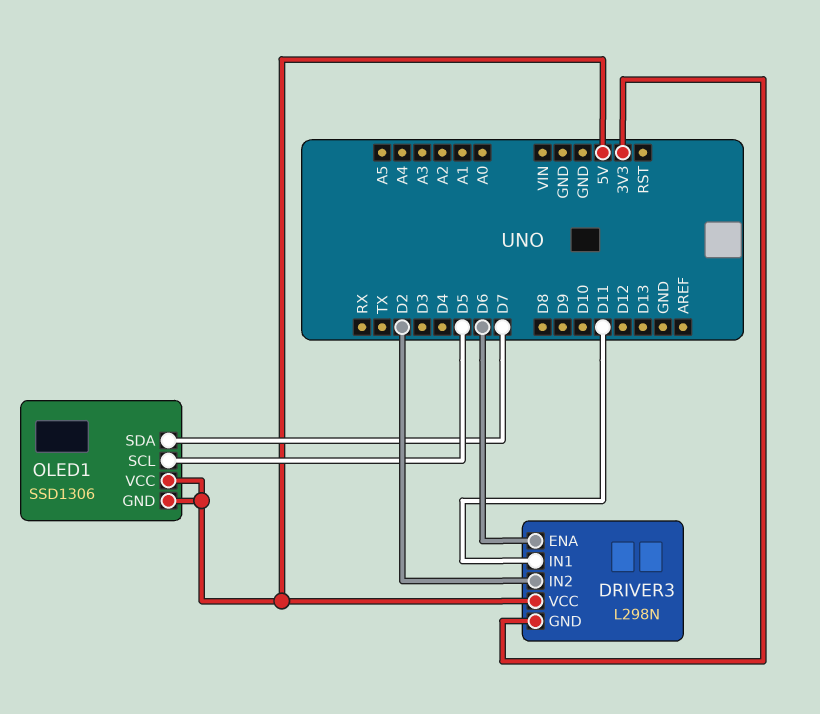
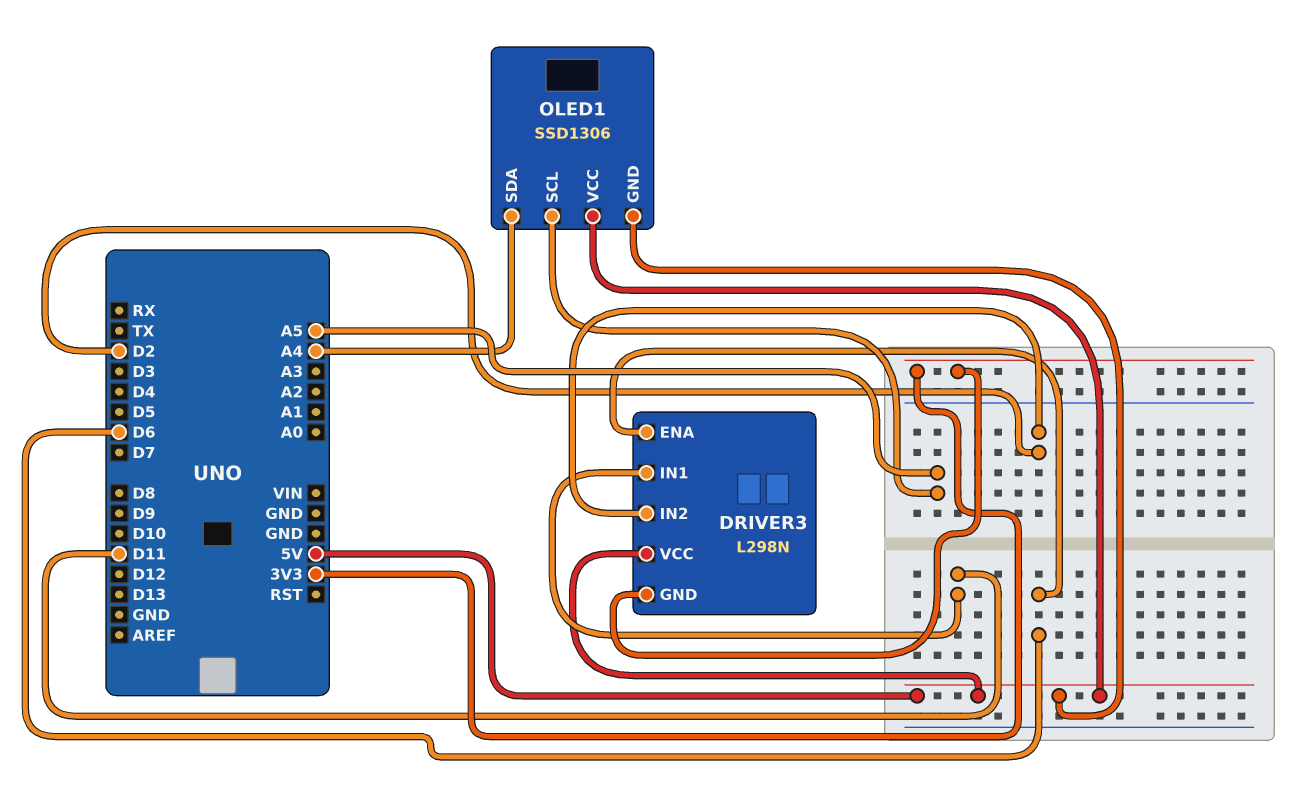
OLED1 pin SCL: D5 -> A5
OLED1 pin SDA: D7 -> A4

